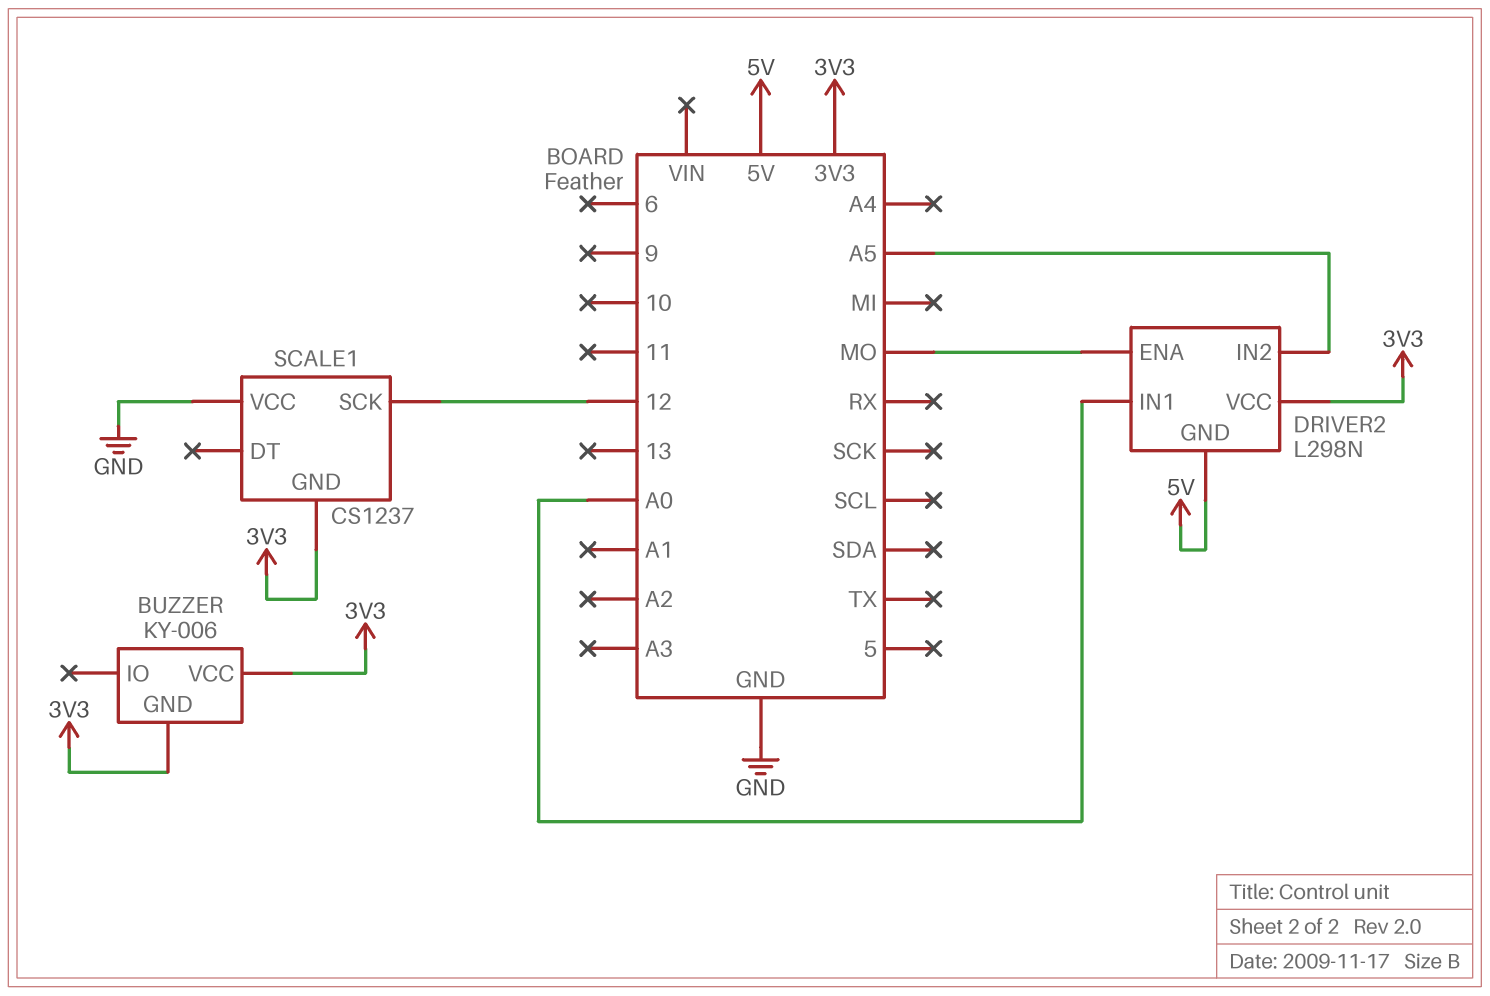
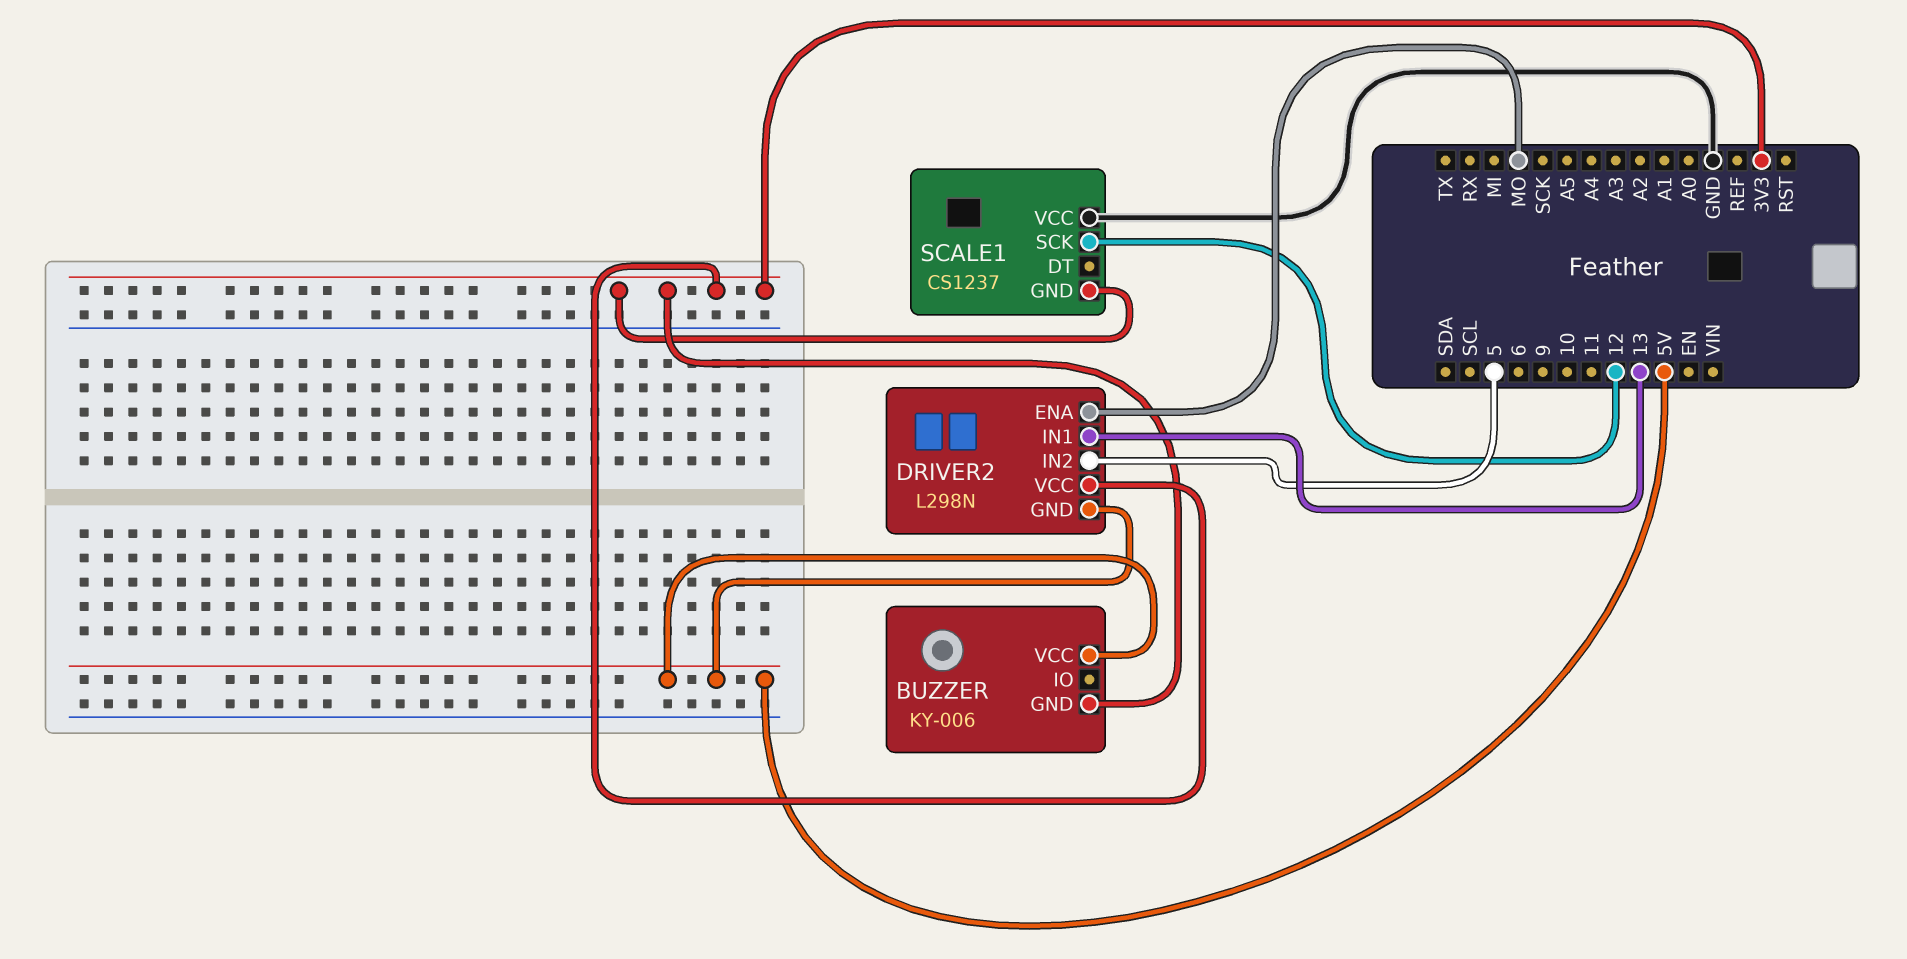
BUZZER pin VCC: 3V3 -> 5V
DRIVER2 pin IN1: A0 -> 13
DRIVER2 pin IN2: A5 -> 5

